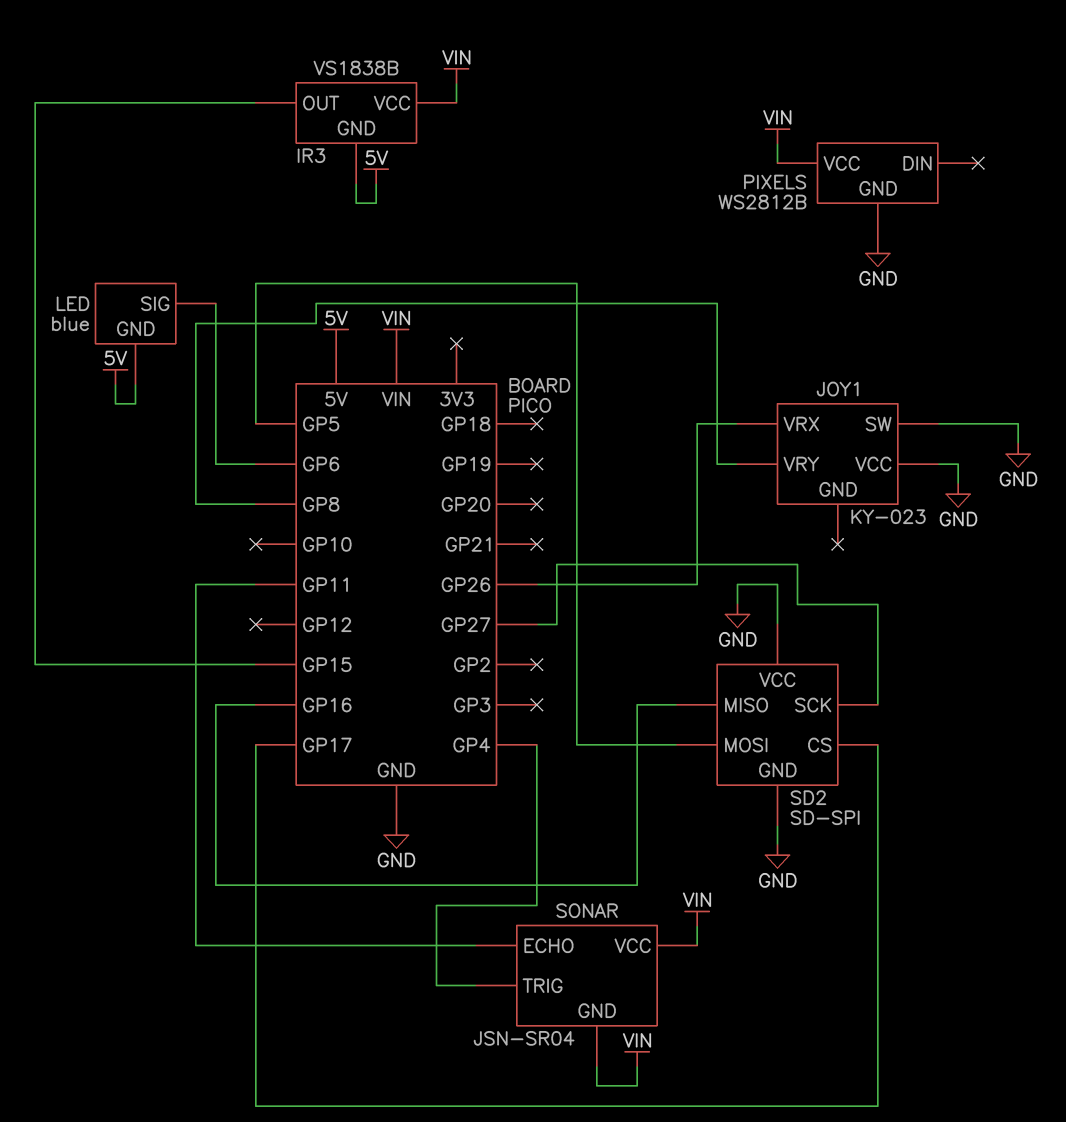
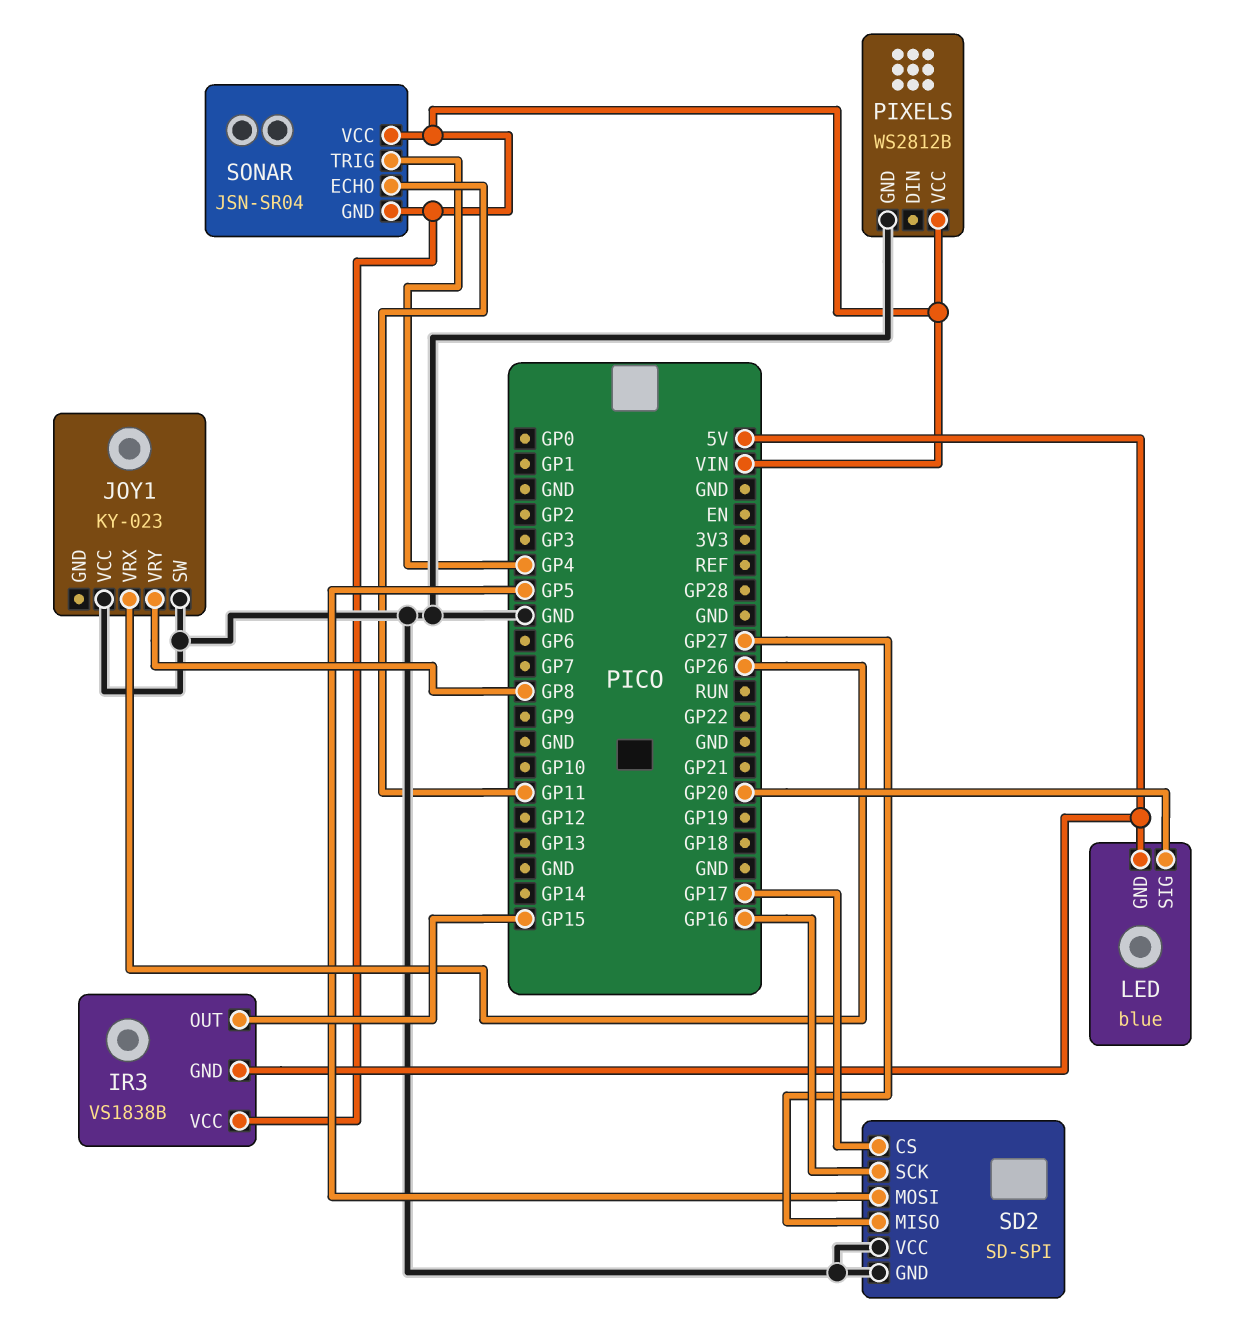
LED pin SIG: GP6 -> GP20
SD2 pin MISO: GP16 -> GP27
SD2 pin SCK: GP27 -> GP16

